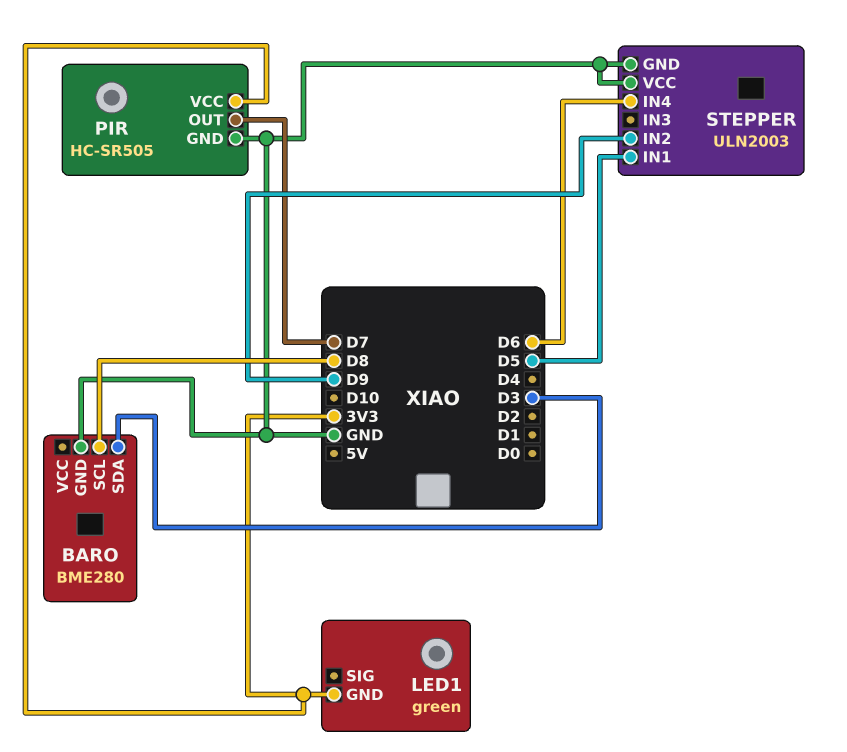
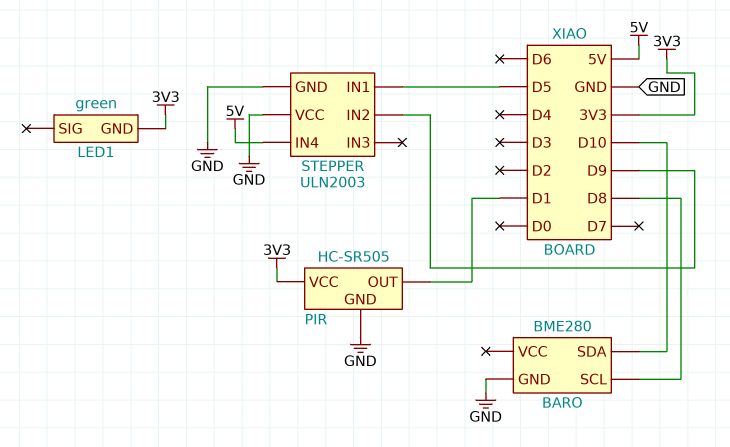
BARO pin SDA: D3 -> D10
PIR pin OUT: D7 -> D1
STEPPER pin IN4: D6 -> 5V

